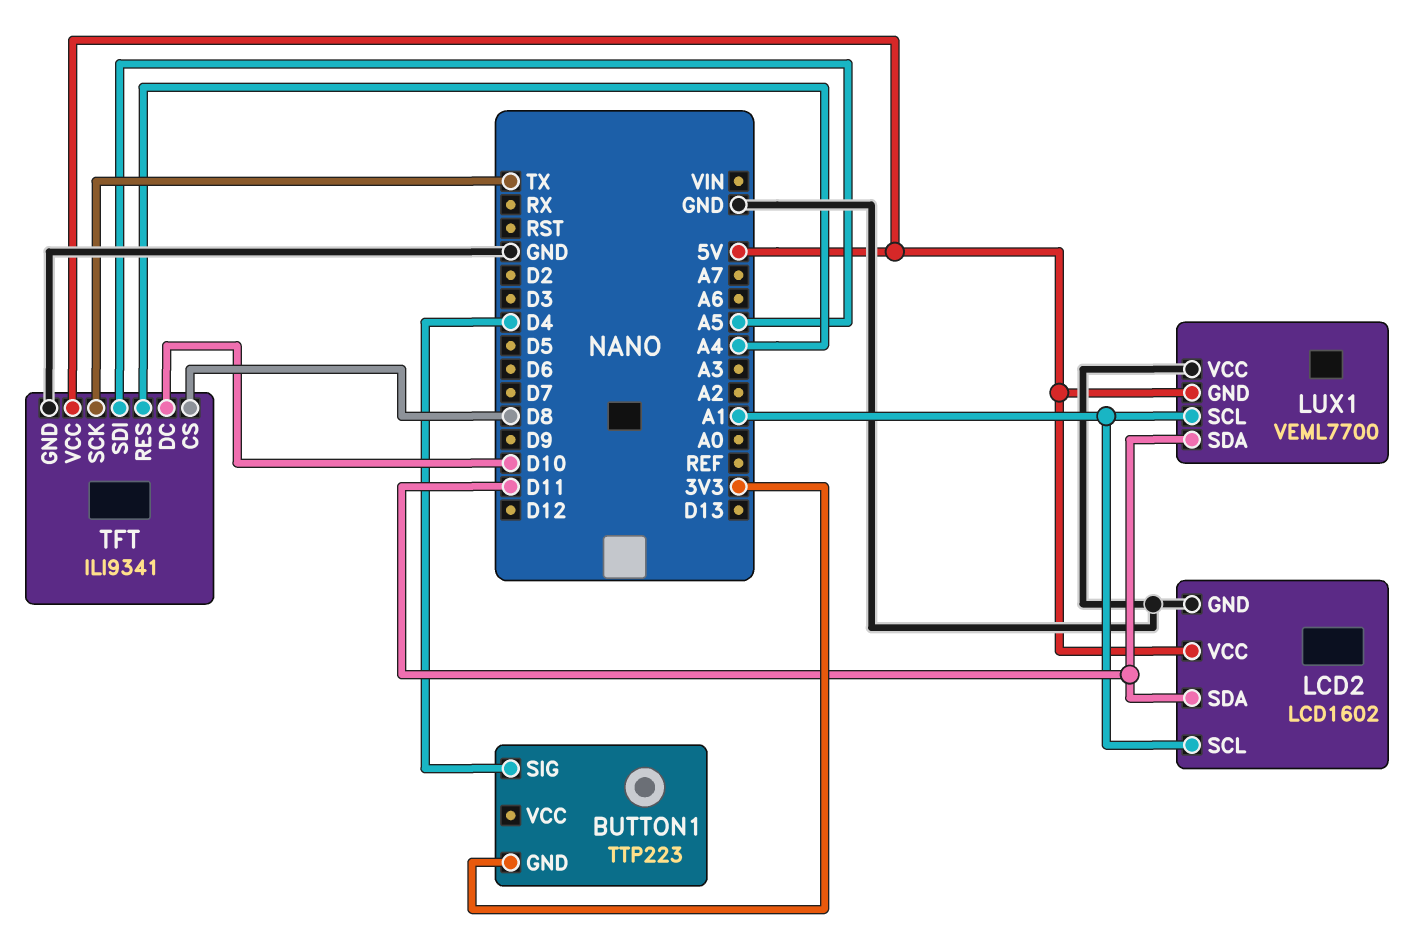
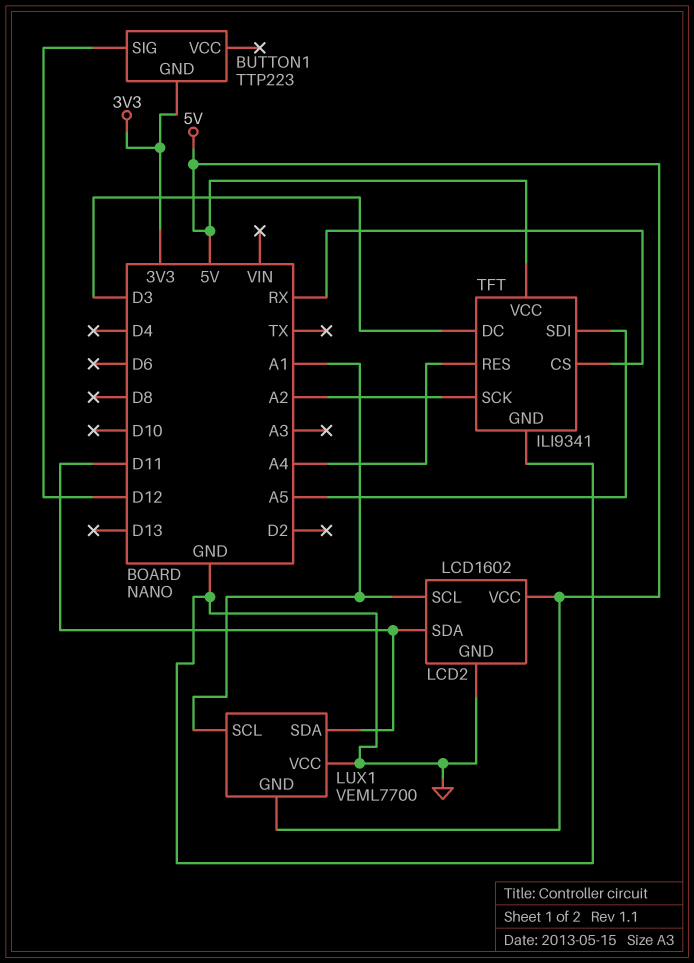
BUTTON1 pin SIG: D4 -> D12
TFT pin CS: D8 -> RX
TFT pin DC: D10 -> D3
TFT pin SCK: TX -> A2

